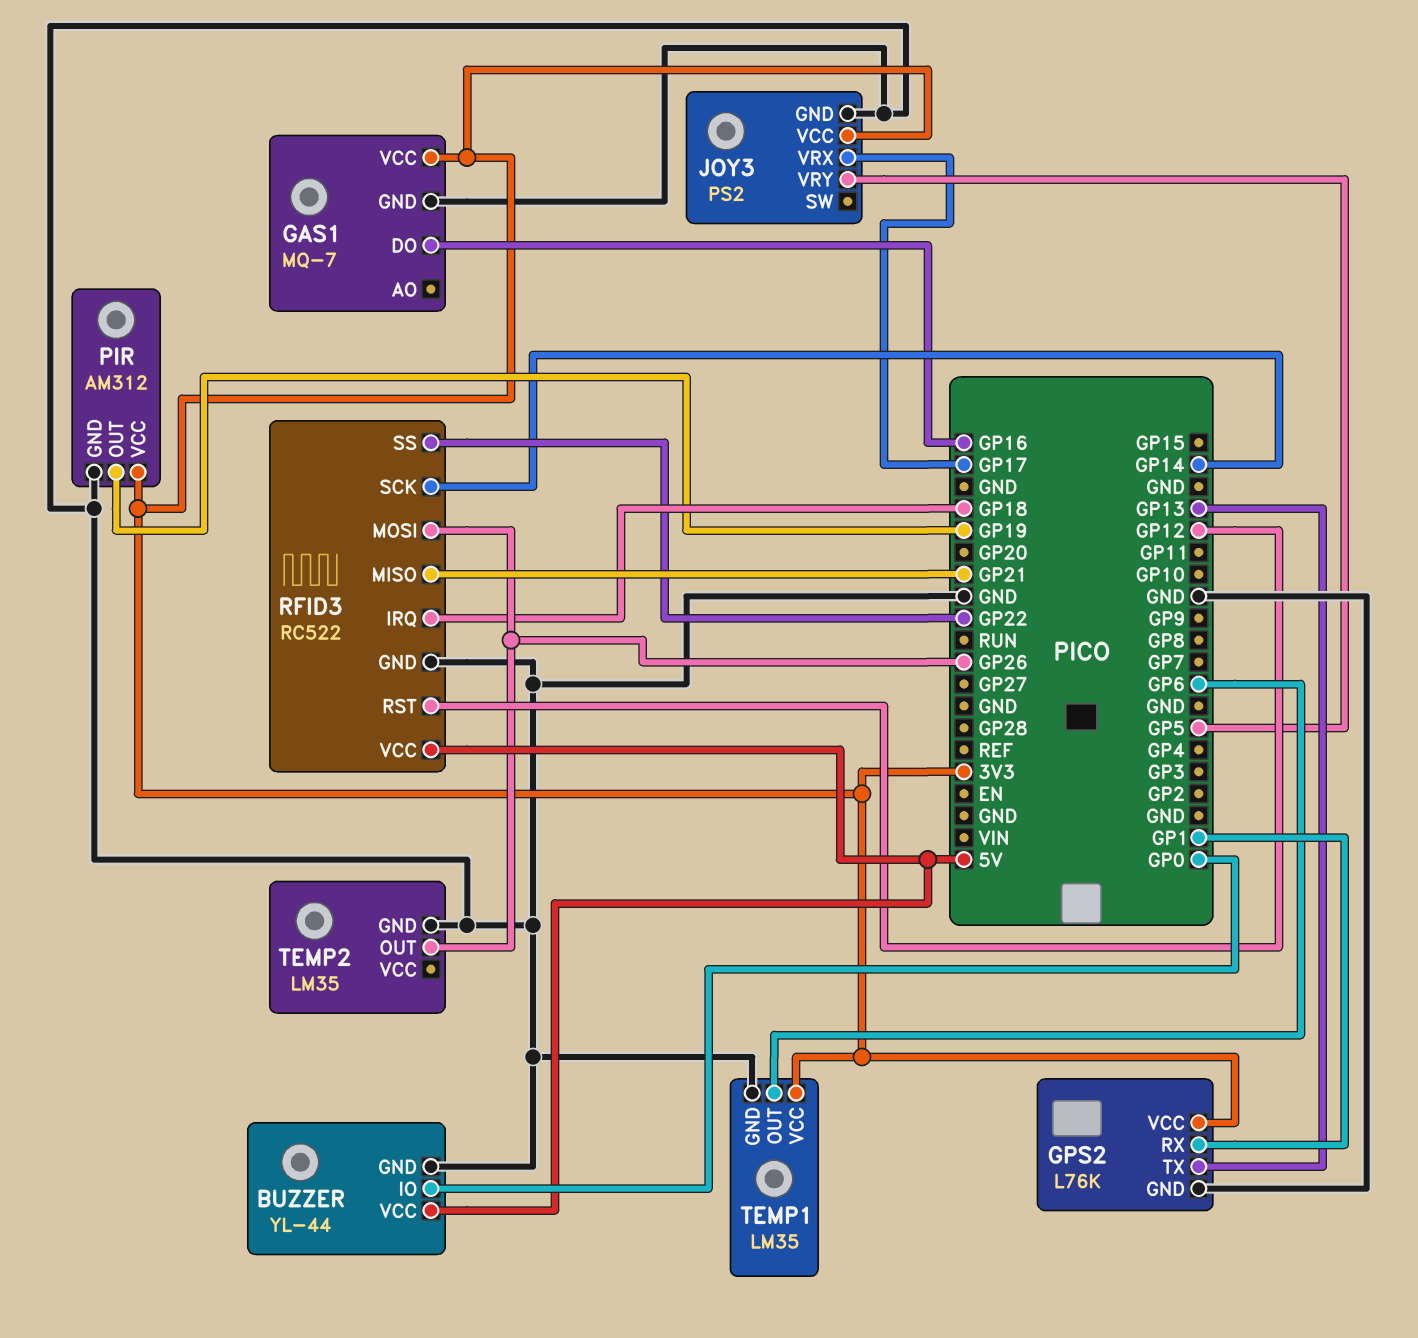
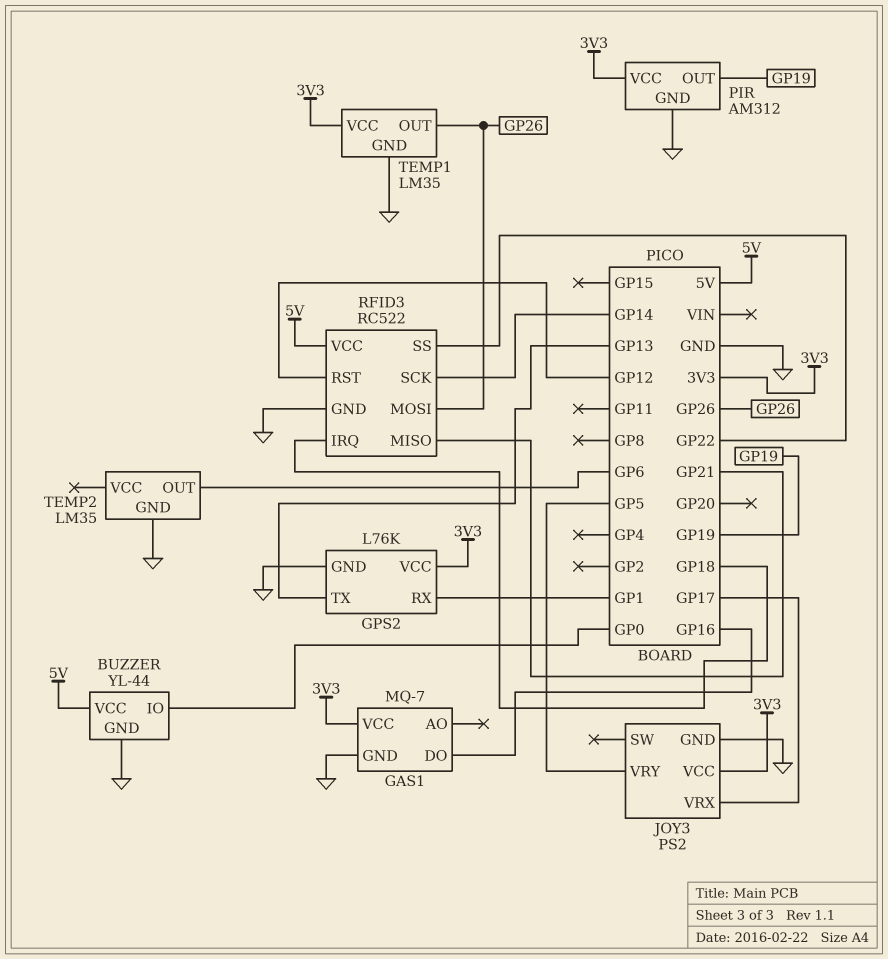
TEMP1 pin OUT: GP6 -> GP26
TEMP2 pin OUT: GP26 -> GP6

